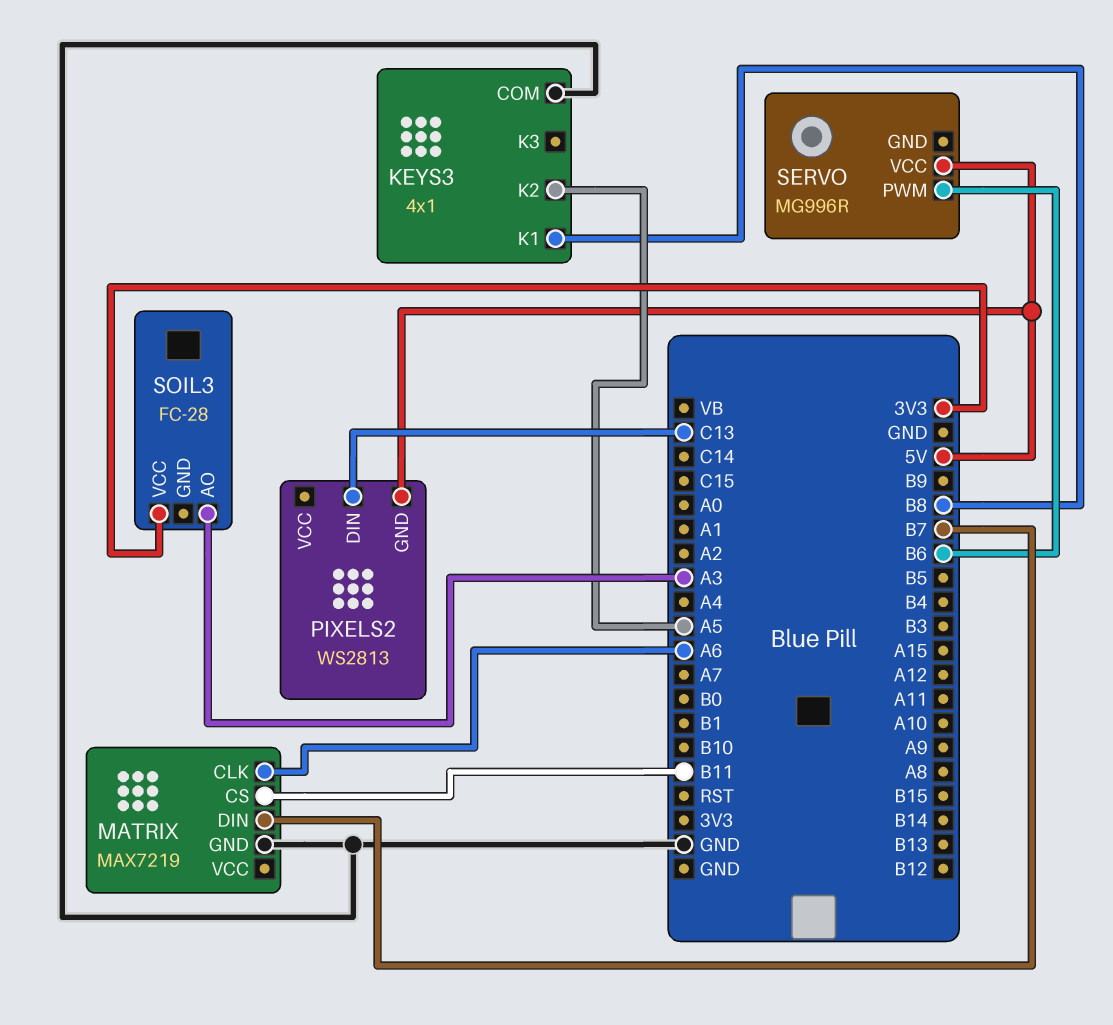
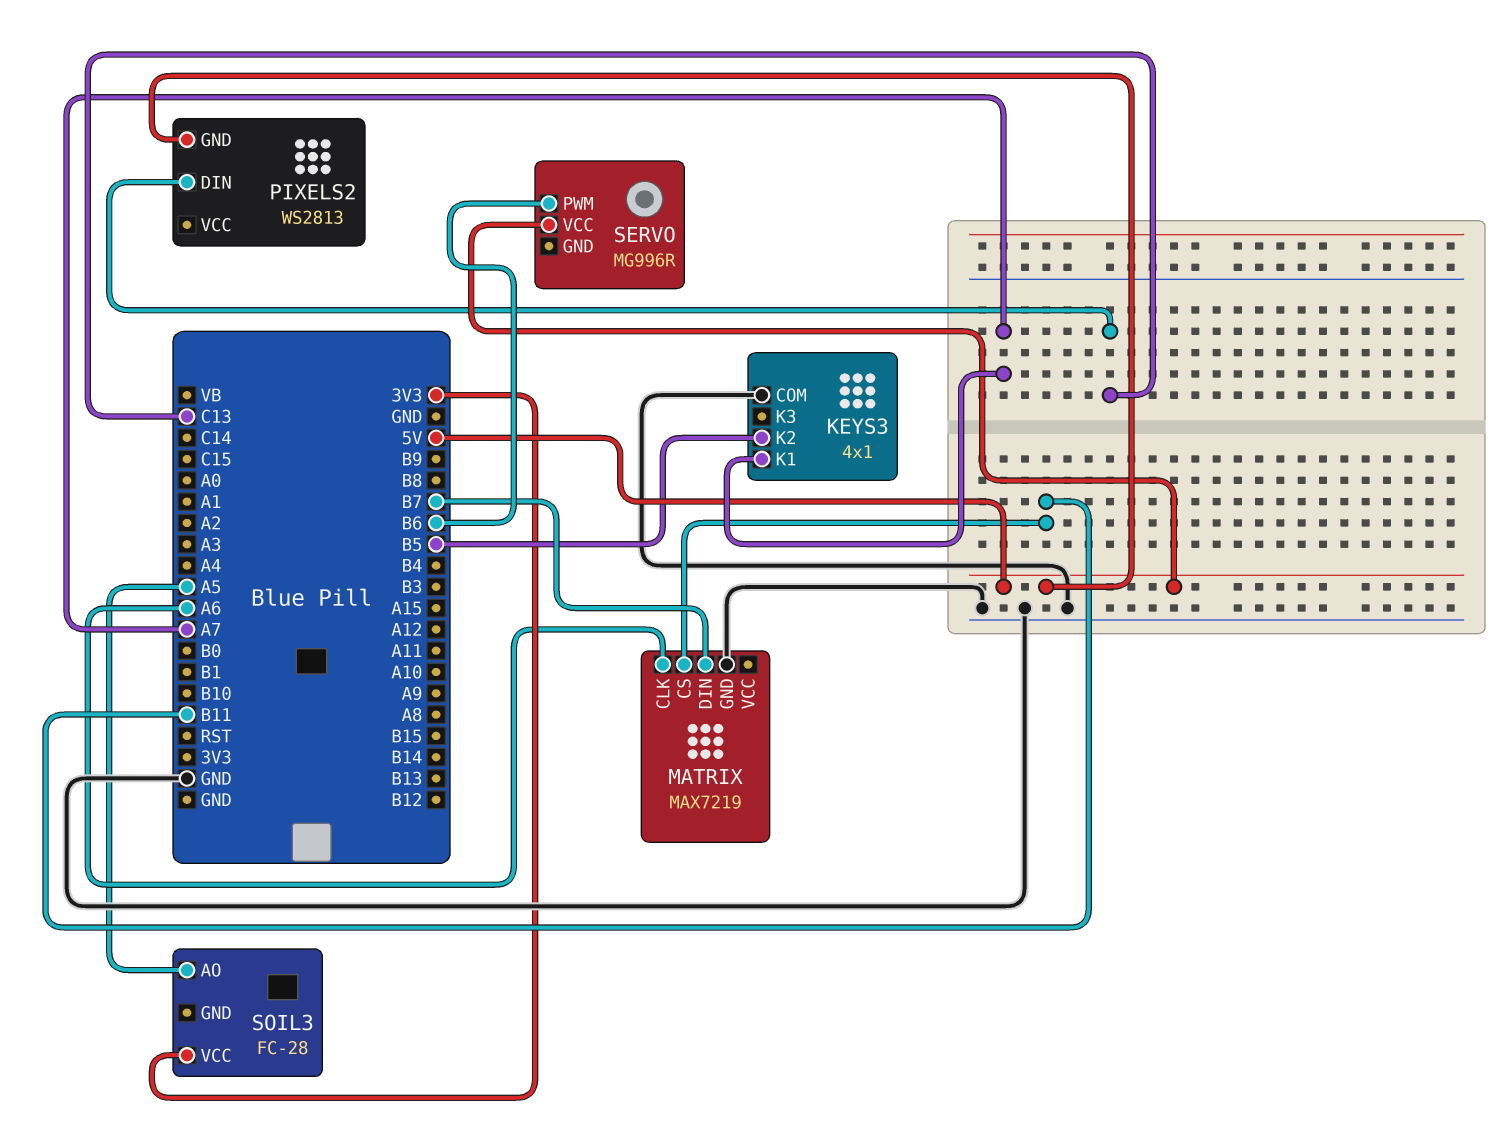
KEYS3 pin K1: B8 -> A7
KEYS3 pin K2: A5 -> B5
SOIL3 pin AO: A3 -> A5

